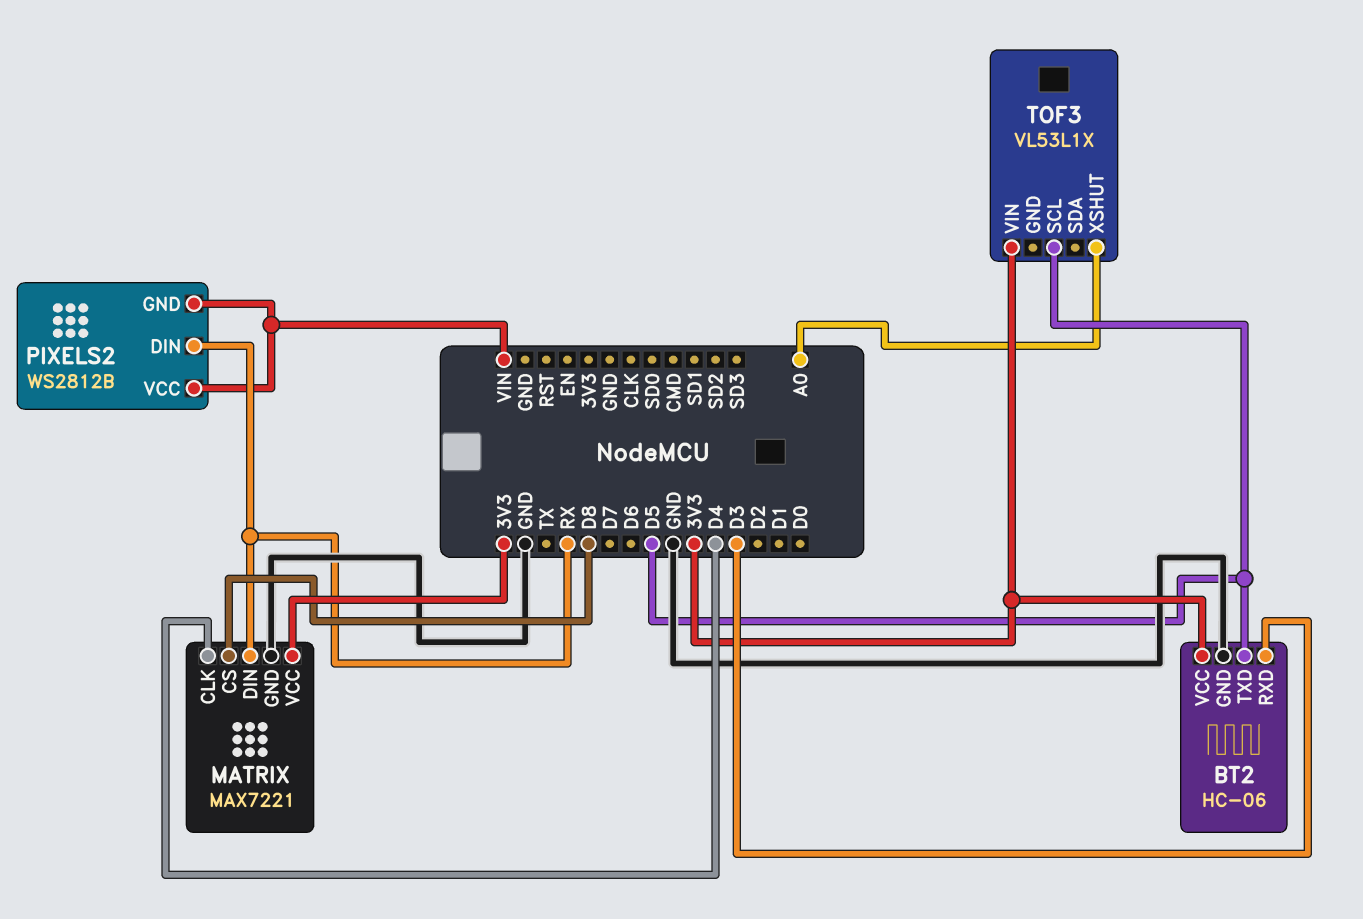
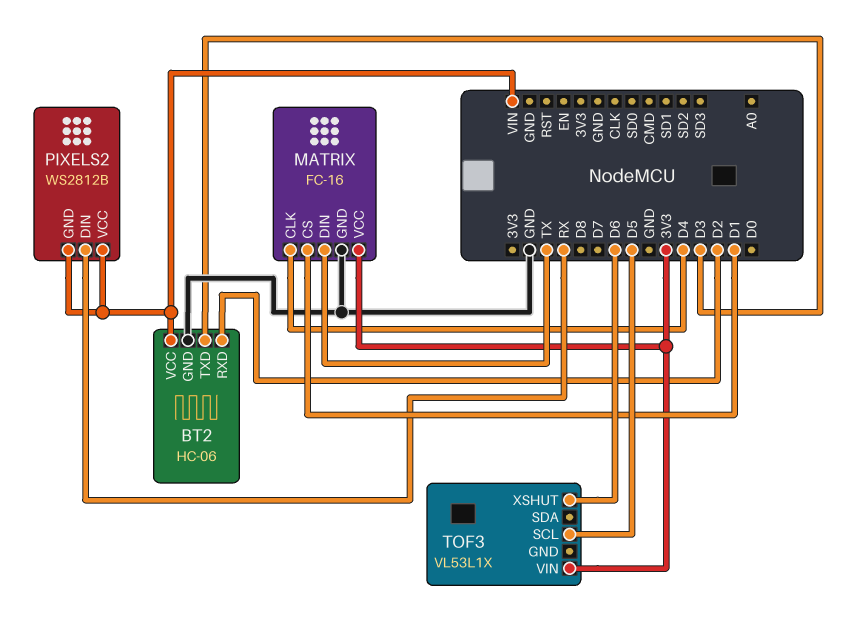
BT2 pin RXD: D3 -> D2
BT2 pin TXD: D5 -> D3
BT2 pin VCC: 3V3 -> VIN
MATRIX: MAX7221 -> FC-16
MATRIX pin CS: D8 -> D1
MATRIX pin DIN: RX -> TX
TOF3 pin XSHUT: A0 -> D6

